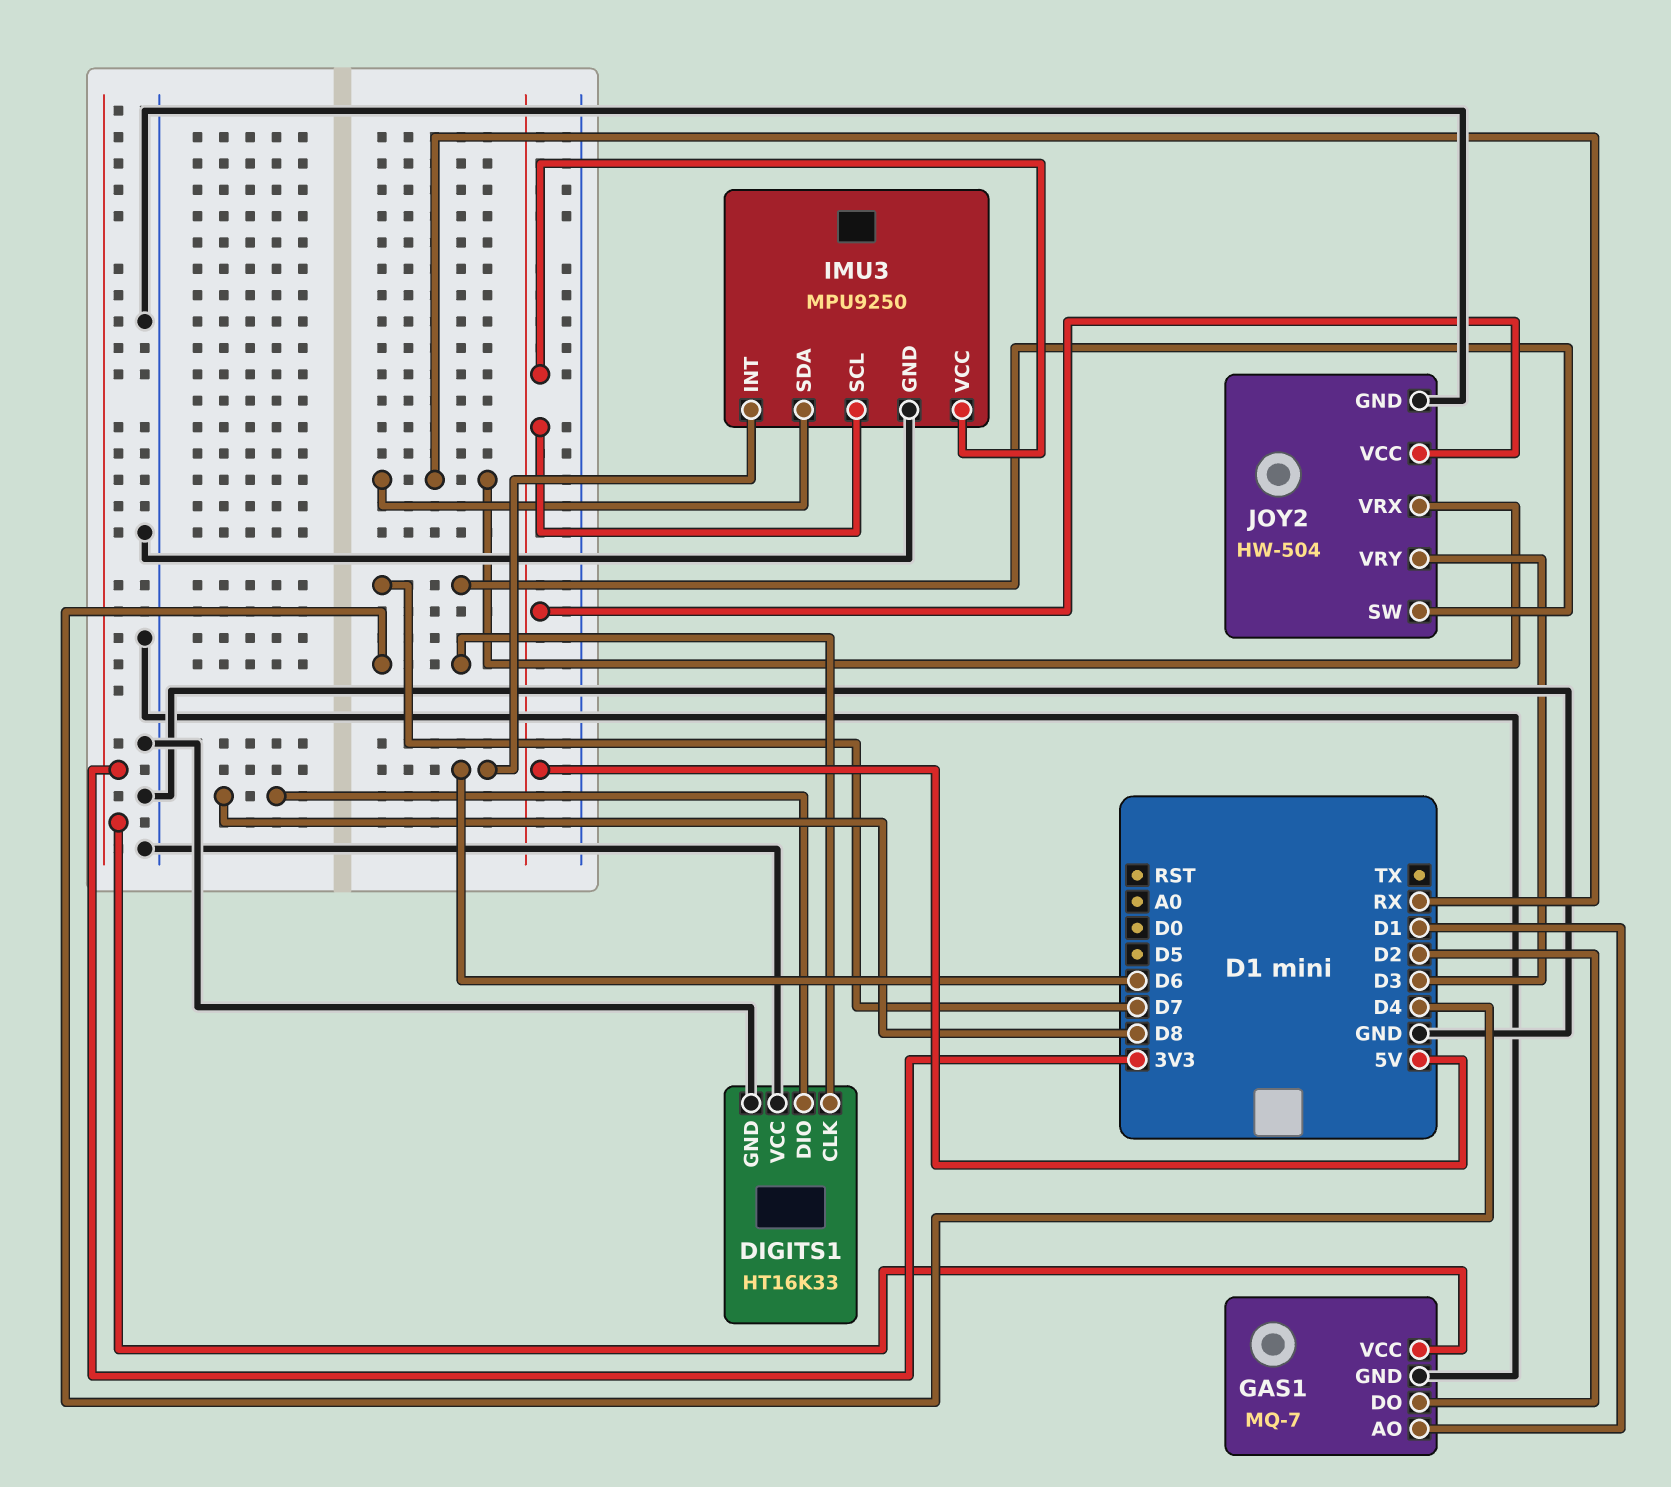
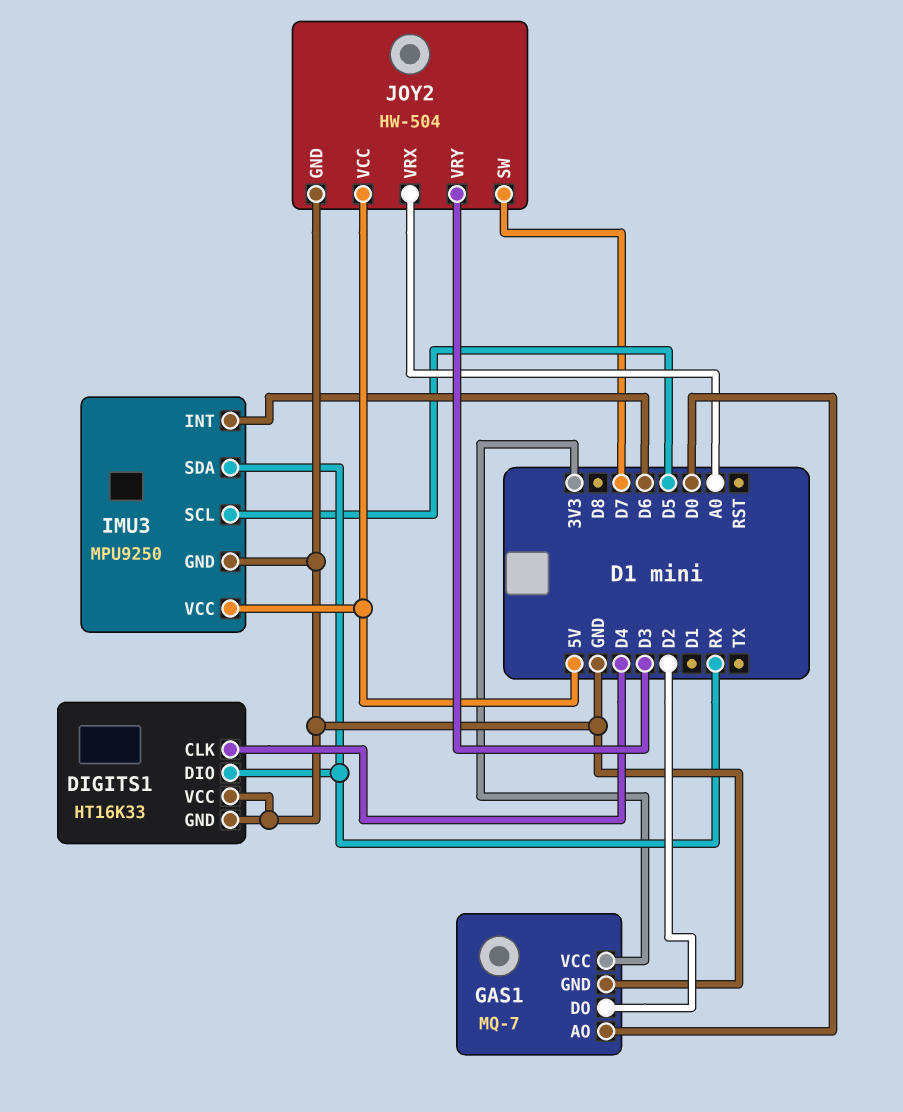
DIGITS1 pin DIO: D8 -> RX
GAS1 pin AO: D1 -> D0
IMU3 pin SCL: 5V -> D5
JOY2 pin VRX: RX -> A0

